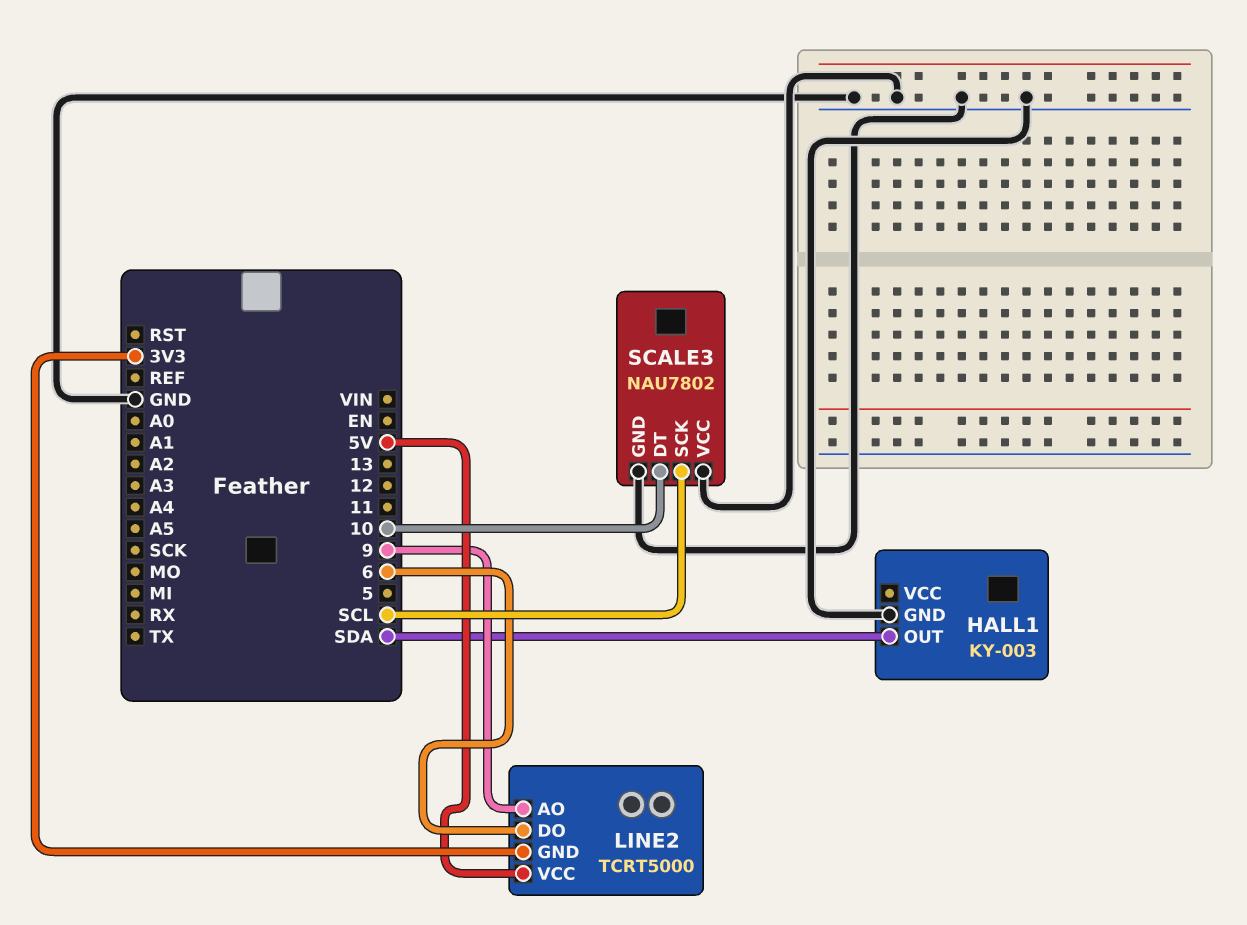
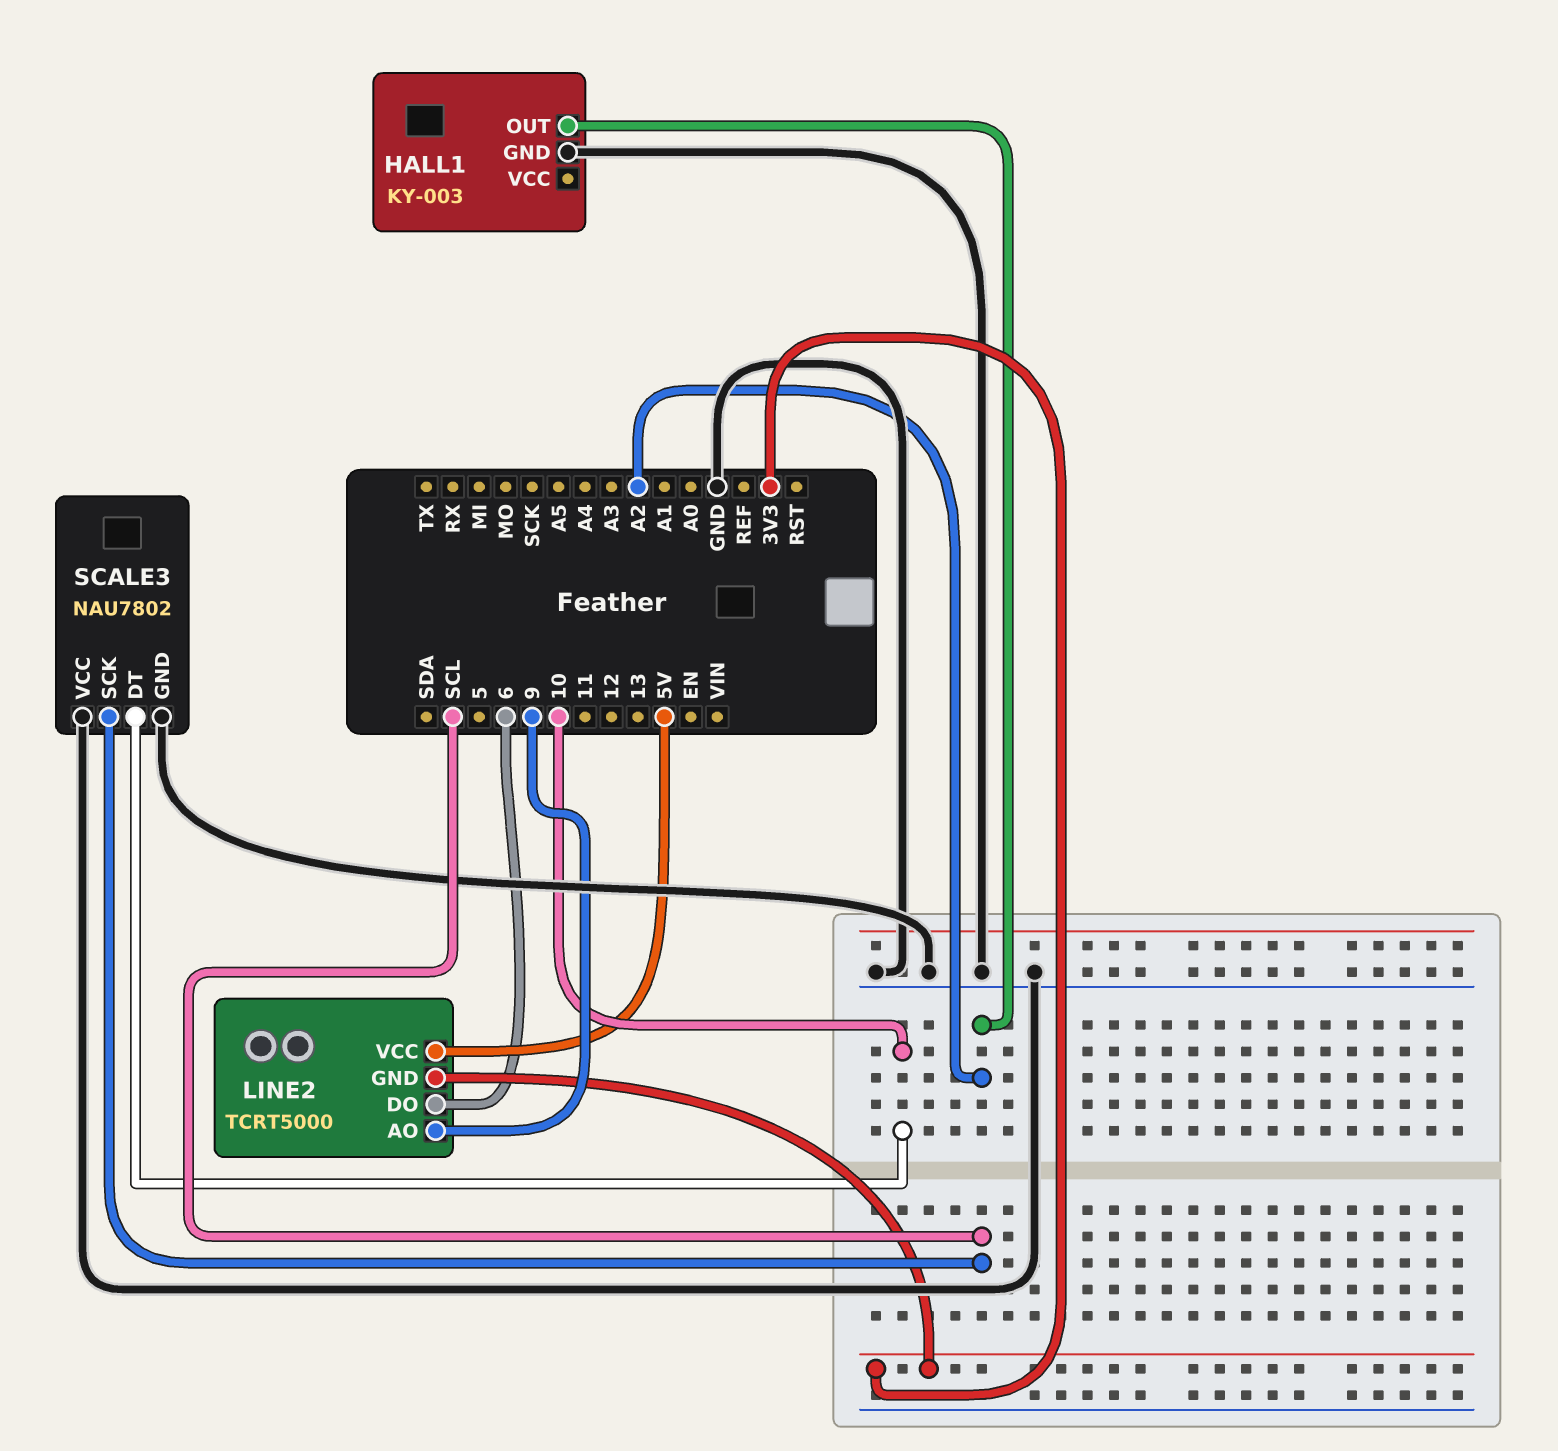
HALL1 pin OUT: SDA -> A2

